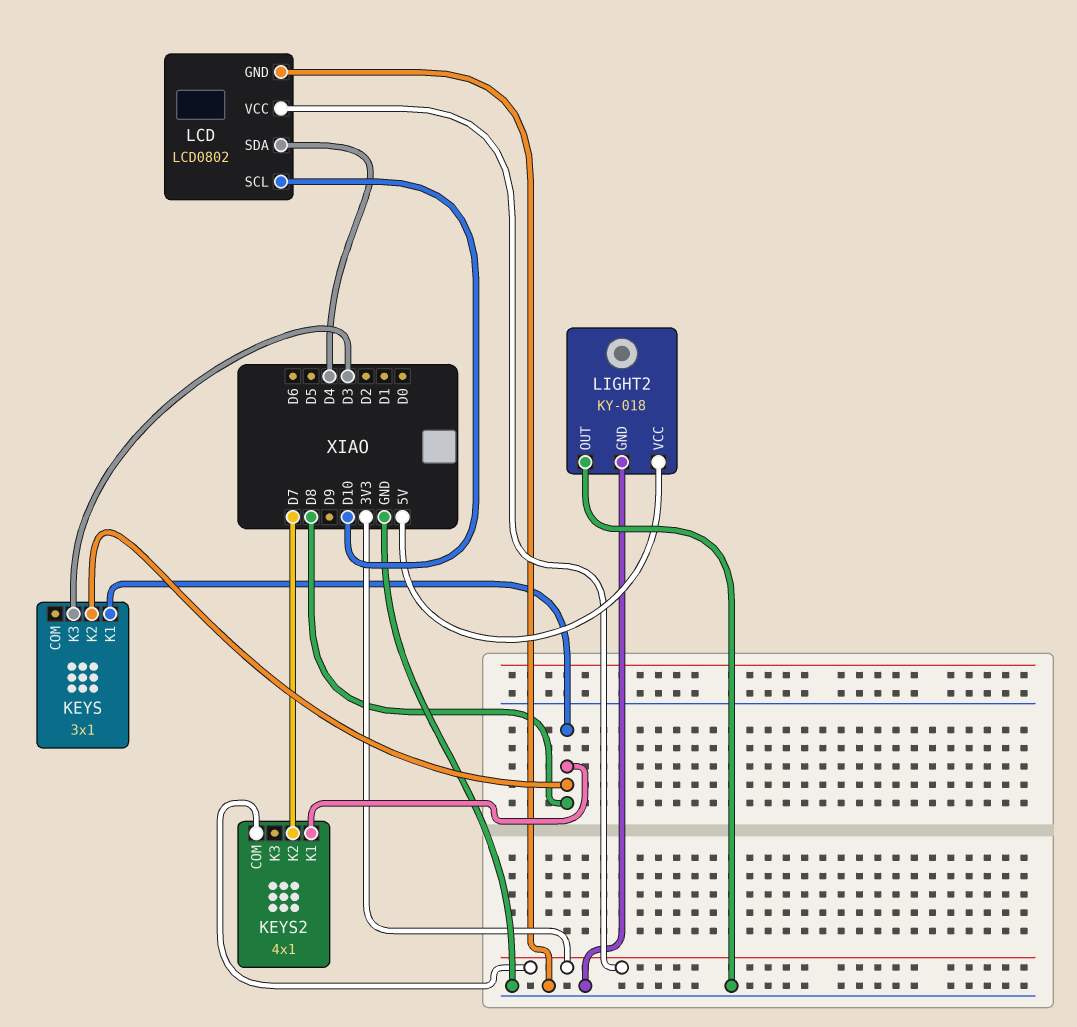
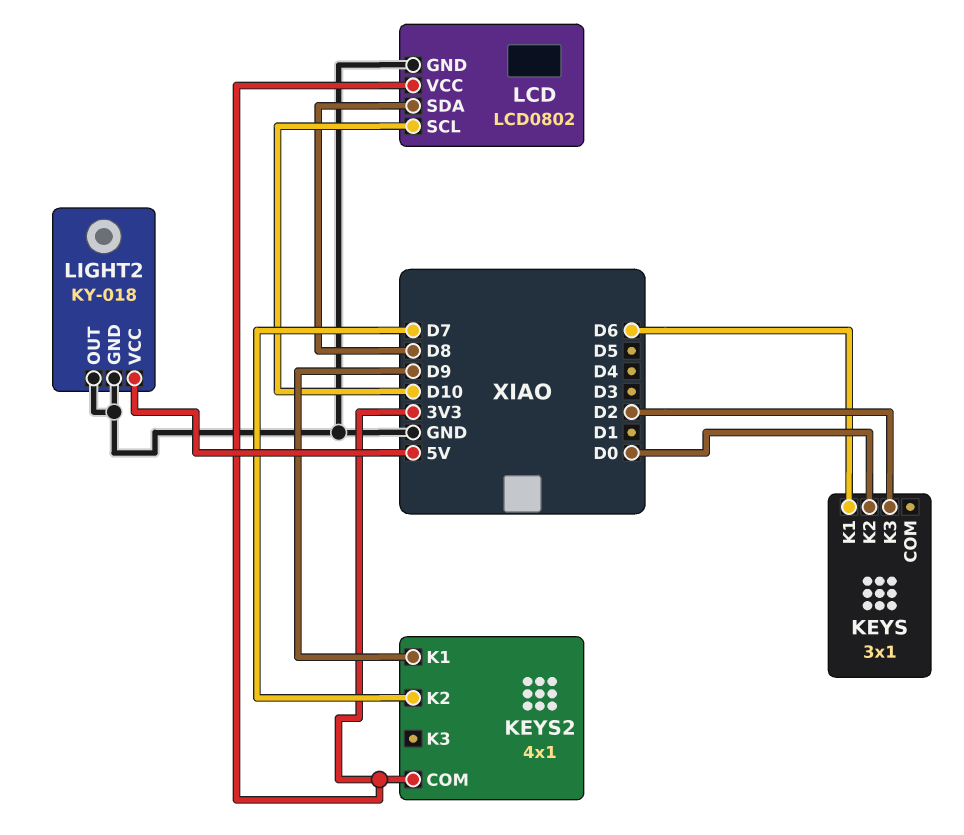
KEYS pin K1: D8 -> D6
KEYS pin K2: D8 -> D0
KEYS pin K3: D3 -> D2
KEYS2 pin K1: D8 -> D9
LCD pin SDA: D4 -> D8

